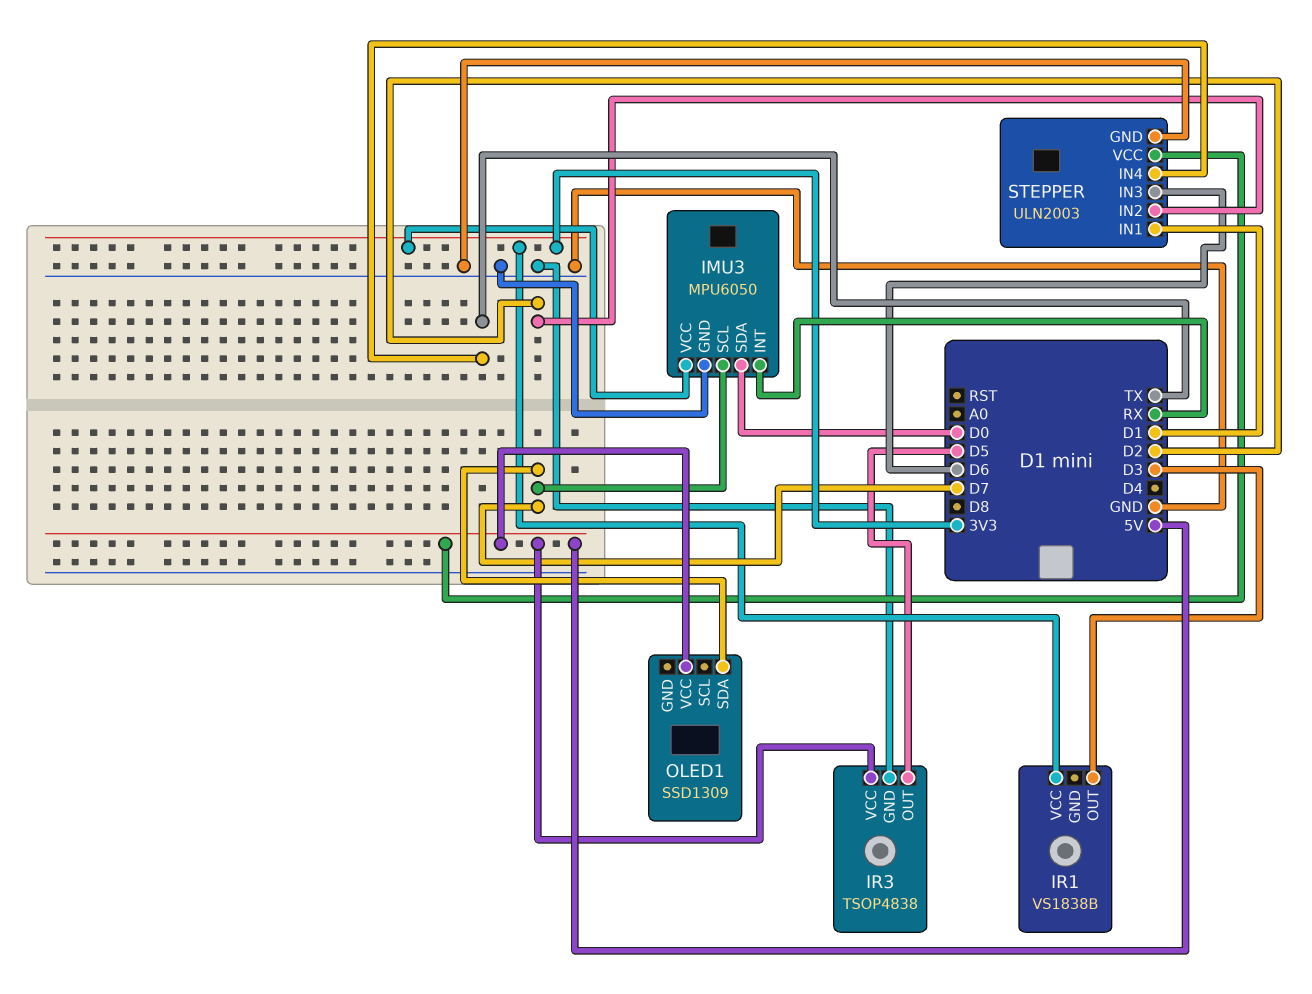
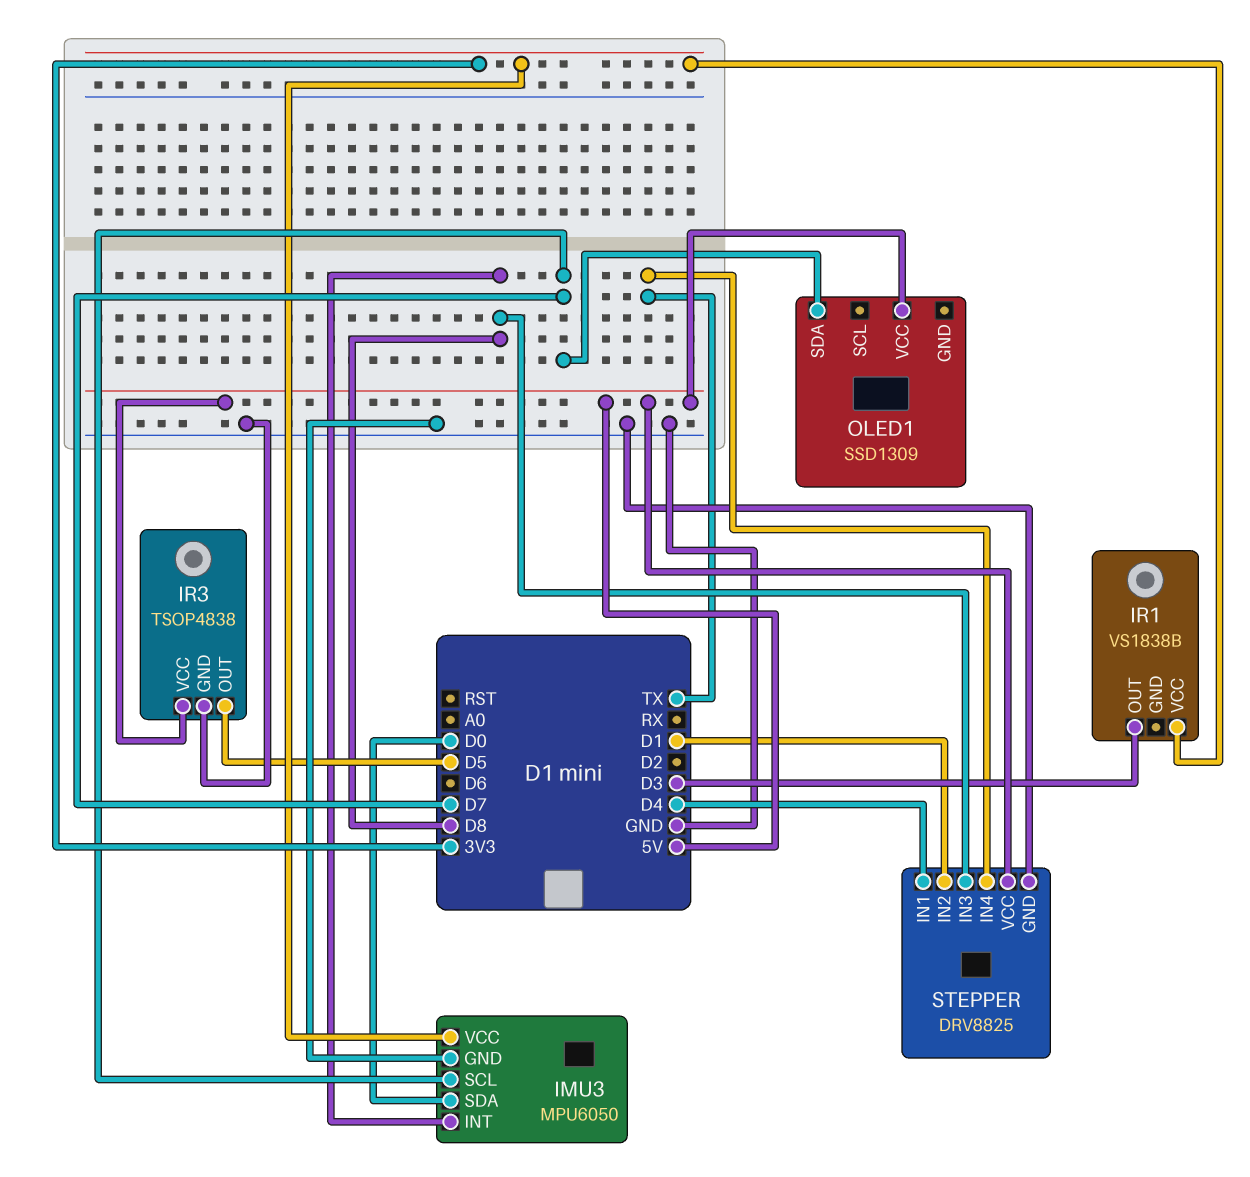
IMU3 pin INT: RX -> D8
STEPPER: ULN2003 -> DRV8825
STEPPER pin IN1: D1 -> D4
STEPPER pin IN2: D2 -> D1
STEPPER pin IN3: D6 -> D8

